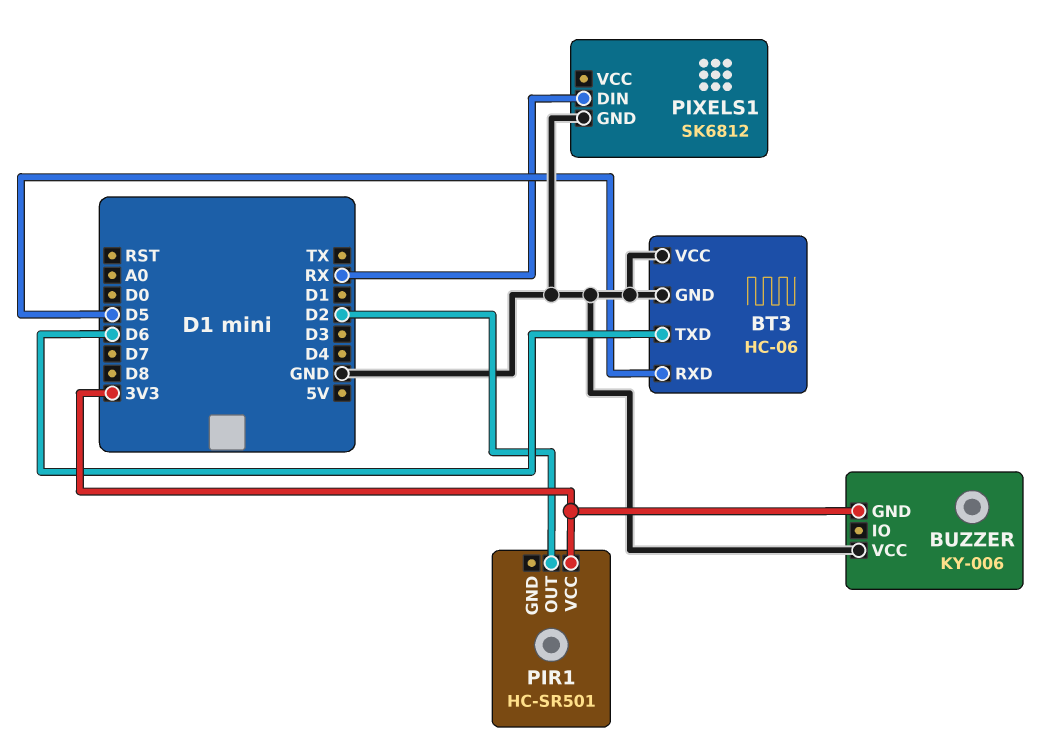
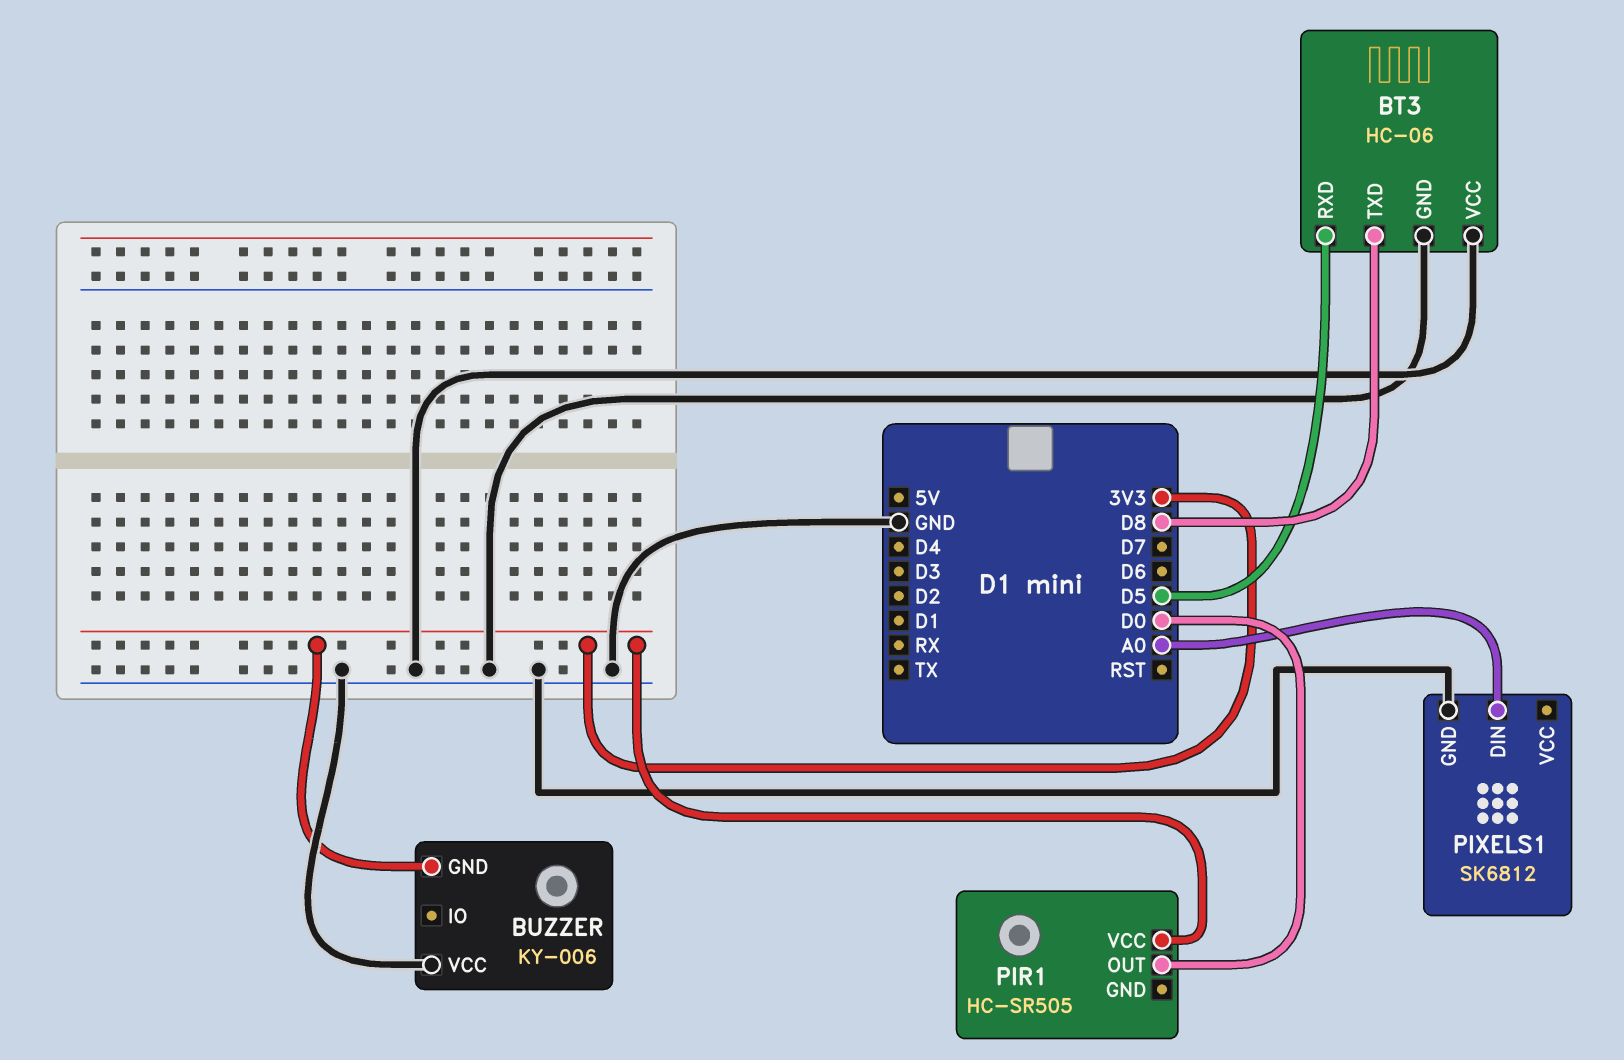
BT3 pin TXD: D6 -> D8
PIR1: HC-SR501 -> HC-SR505
PIR1 pin OUT: D2 -> D0
PIXELS1 pin DIN: RX -> A0

